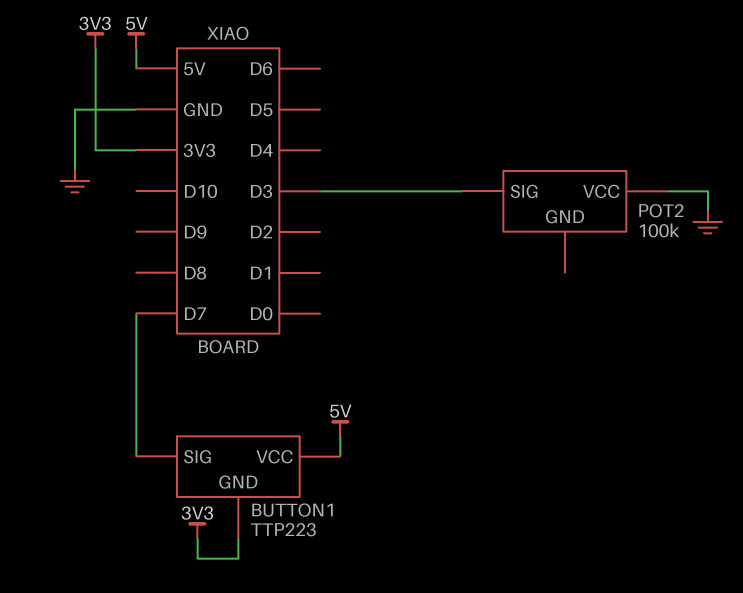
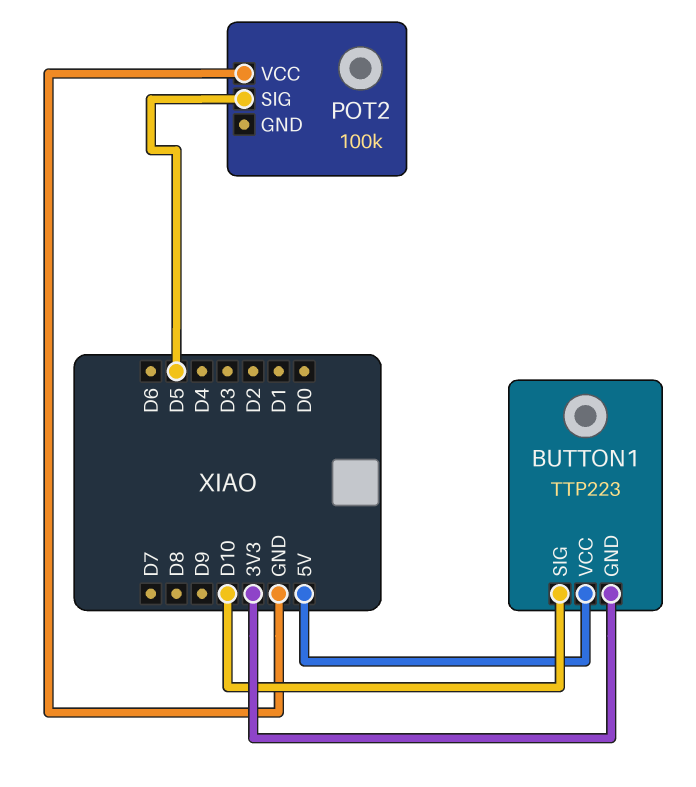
BUTTON1 pin SIG: D7 -> D10
POT2 pin SIG: D3 -> D5

